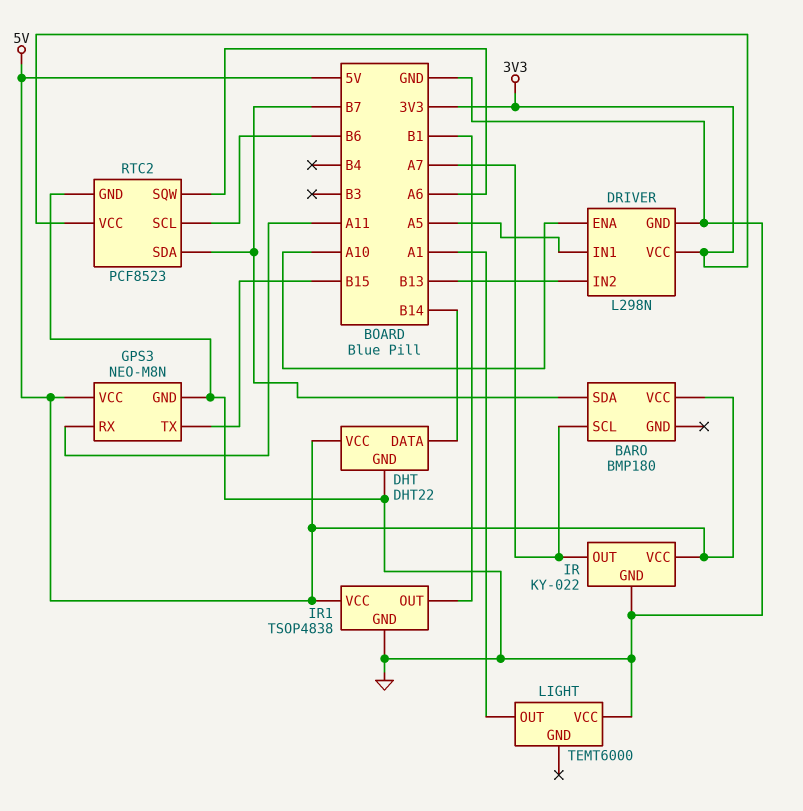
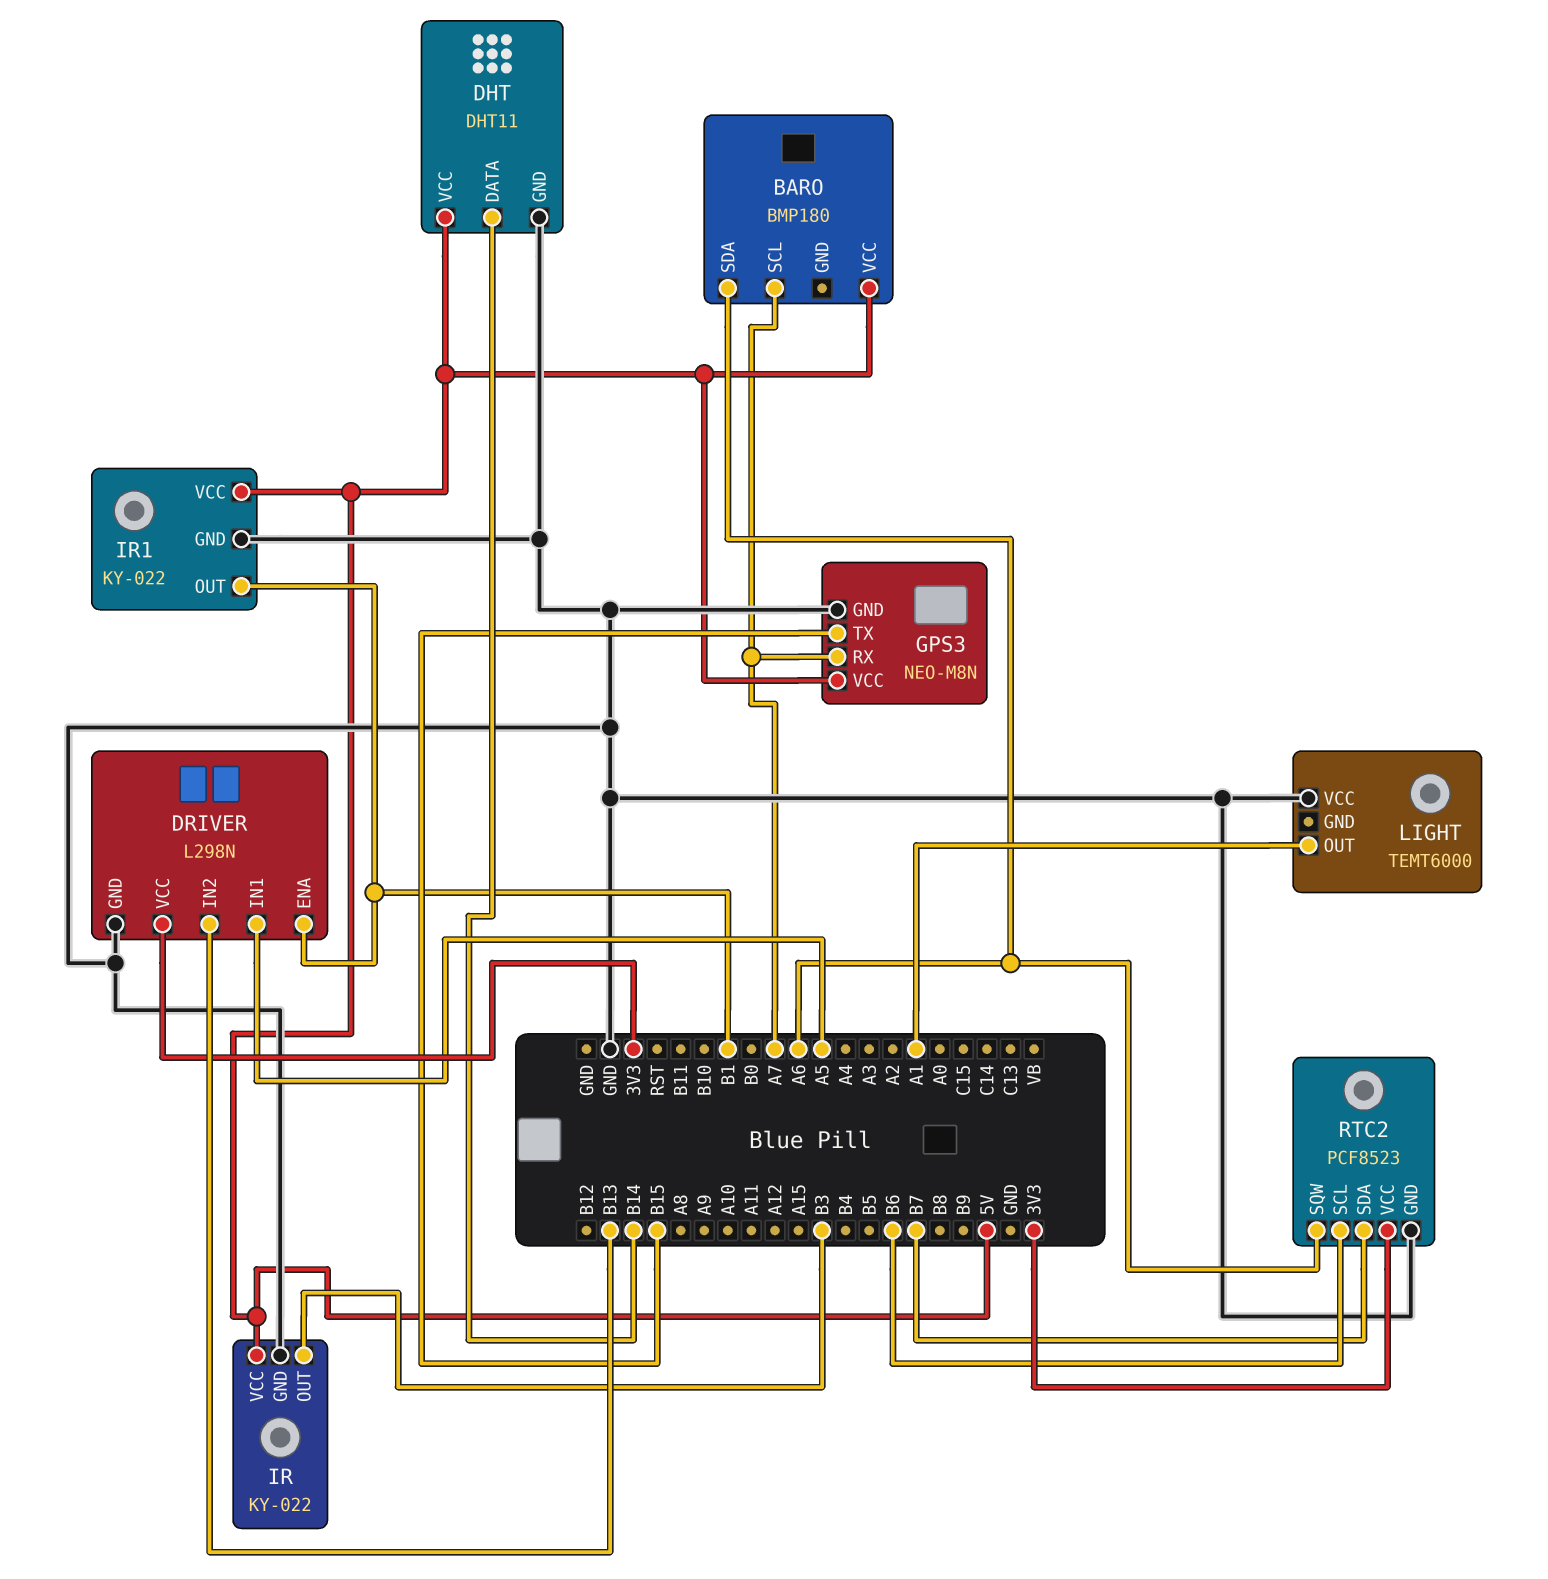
BARO pin SDA: B7 -> A6
DHT: DHT22 -> DHT11
DRIVER pin ENA: A10 -> B1
GPS3 pin RX: A11 -> A7
IR pin OUT: A7 -> B3
IR1: TSOP4838 -> KY-022

